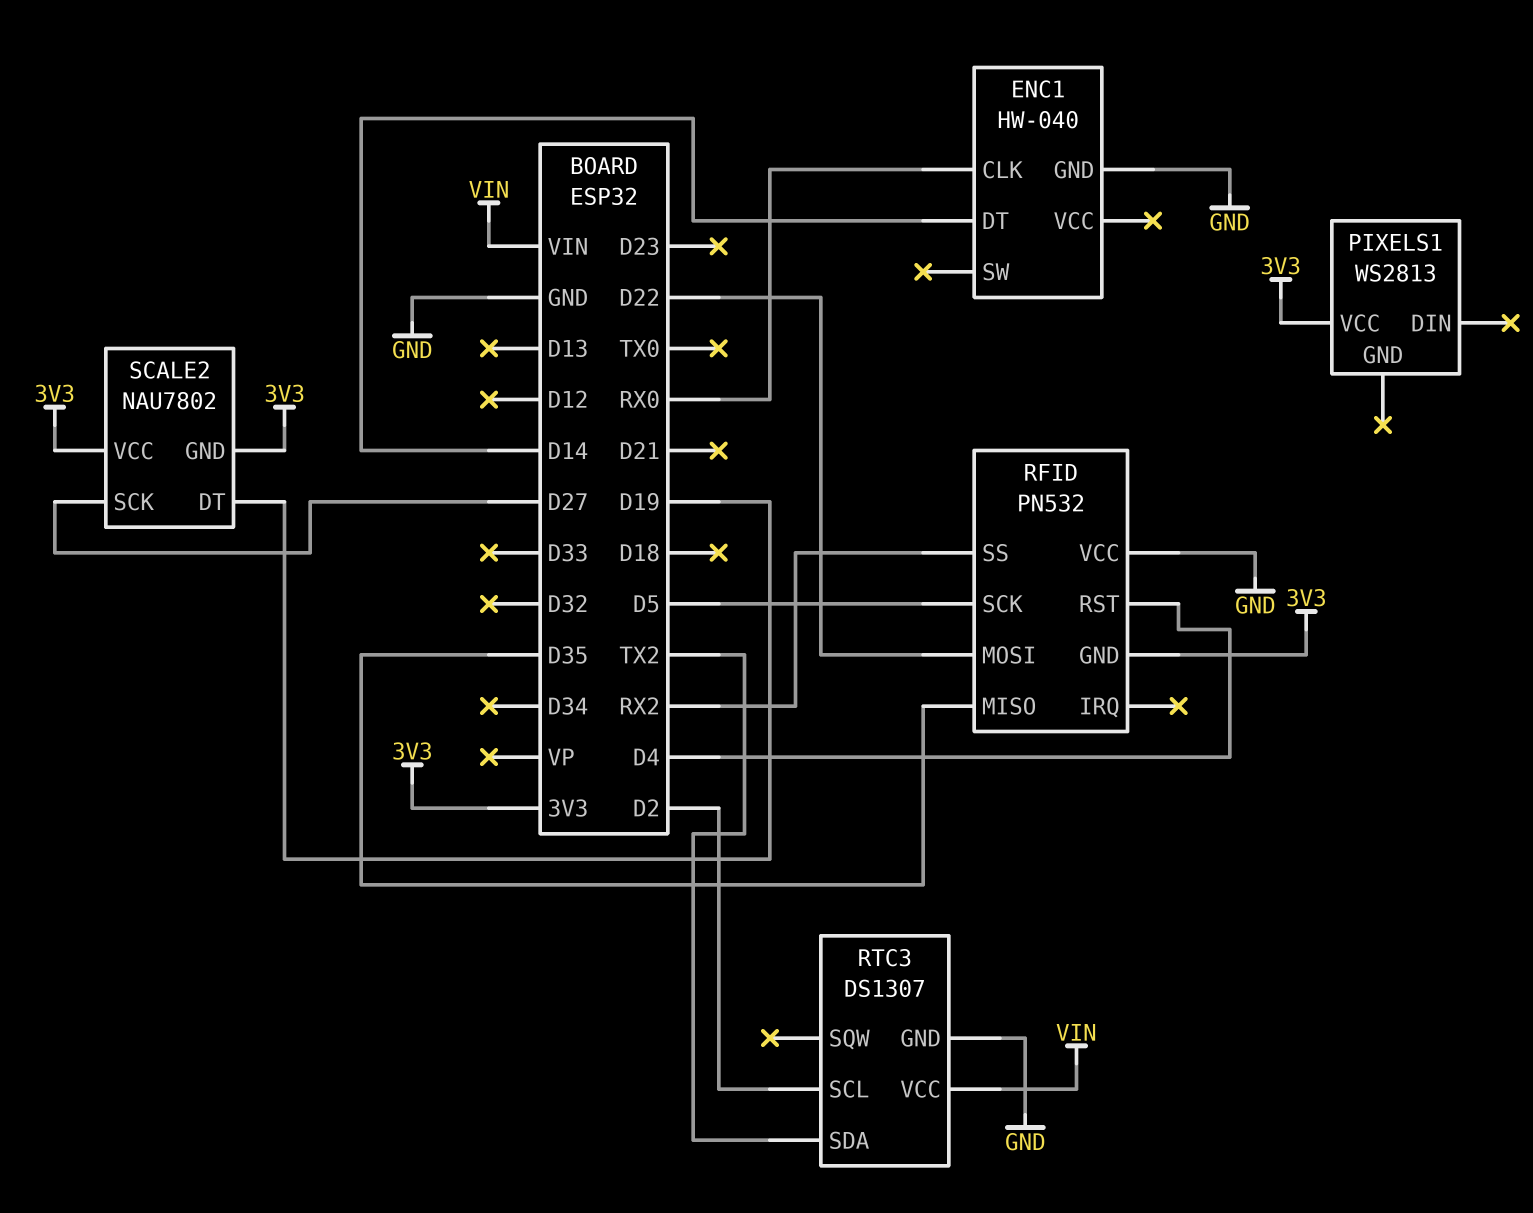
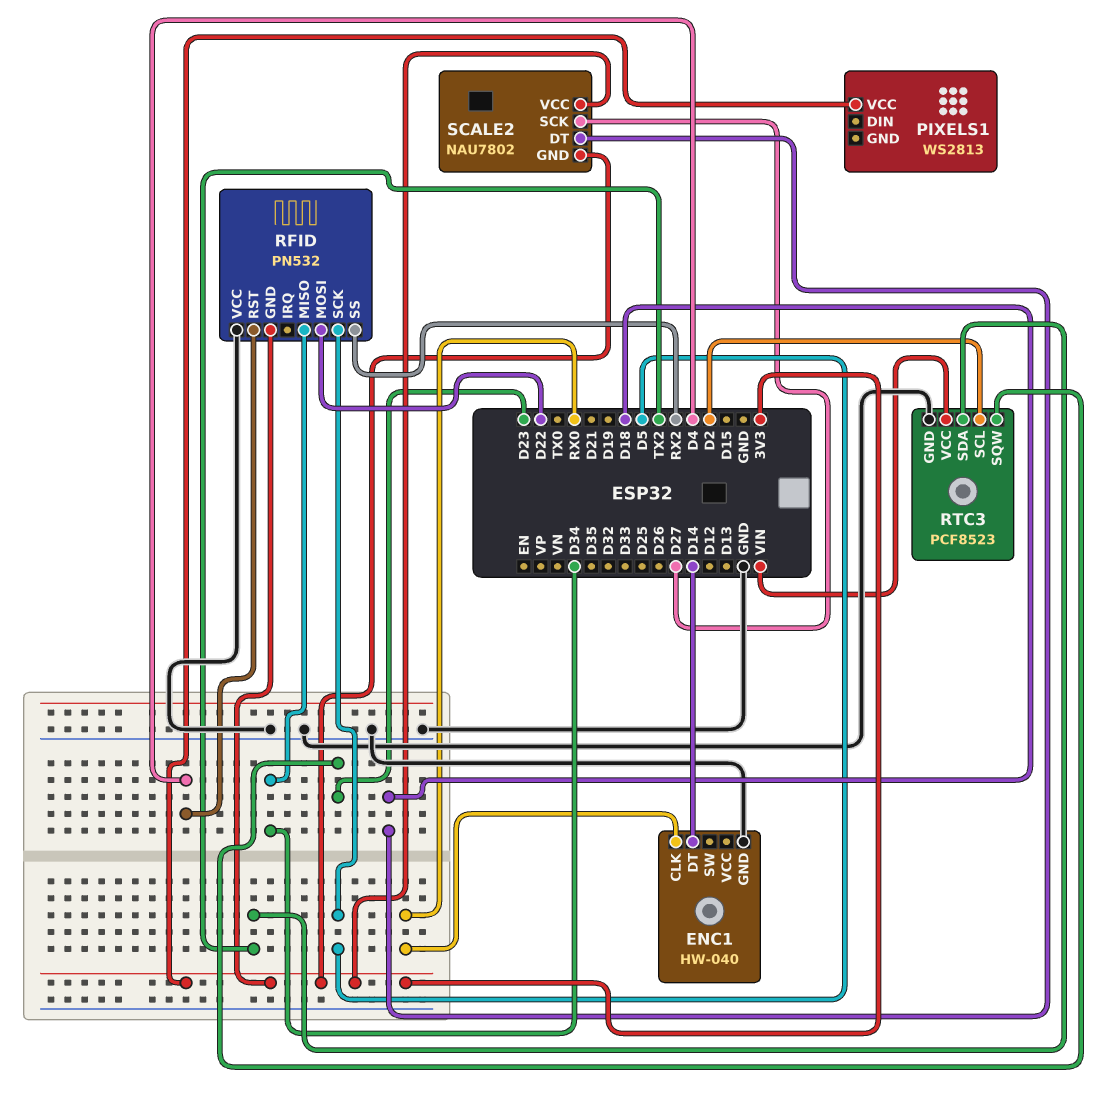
RFID pin MISO: D35 -> D34
RTC3: DS1307 -> PCF8523
RTC3 pin SQW: none -> D23
SCALE2 pin DT: D19 -> D18

